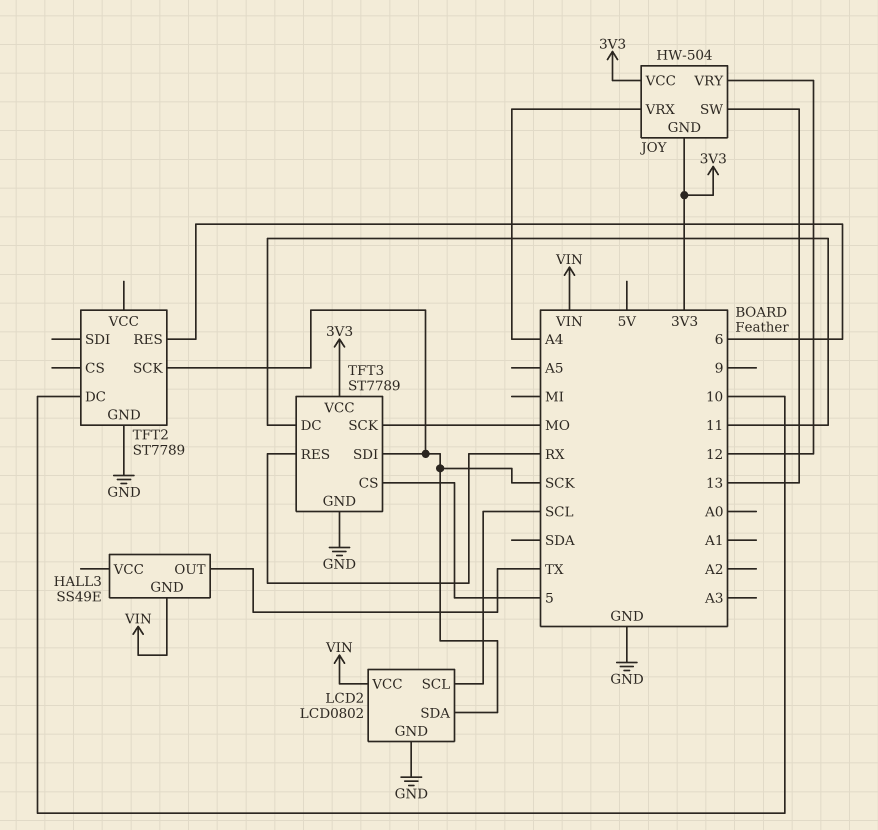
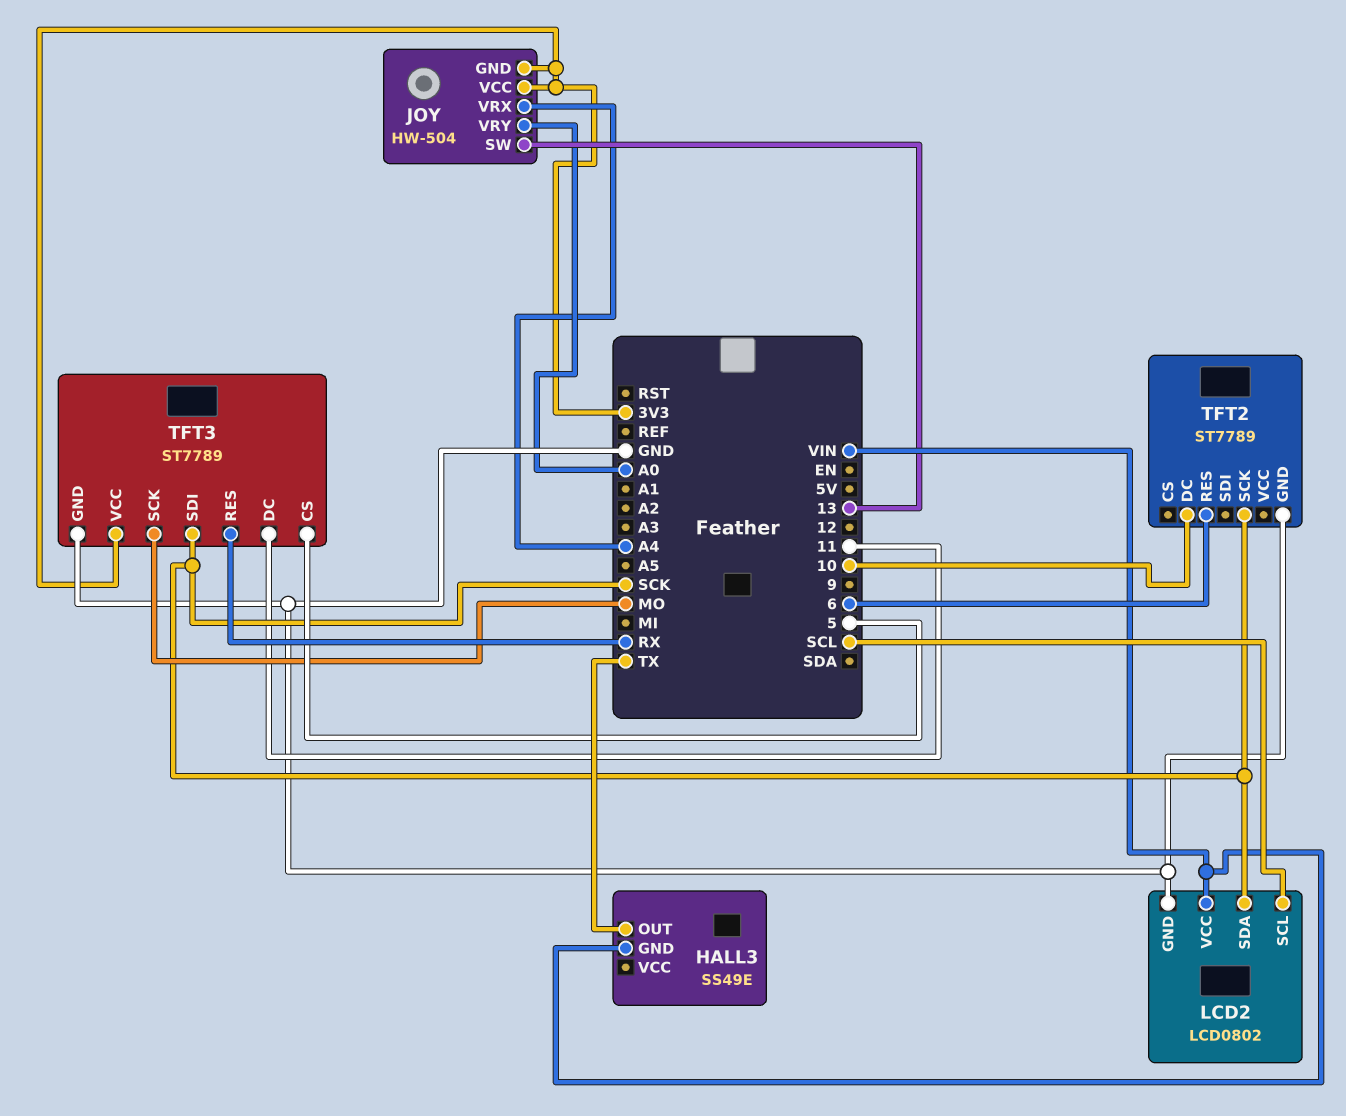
JOY pin VRY: 12 -> A0

